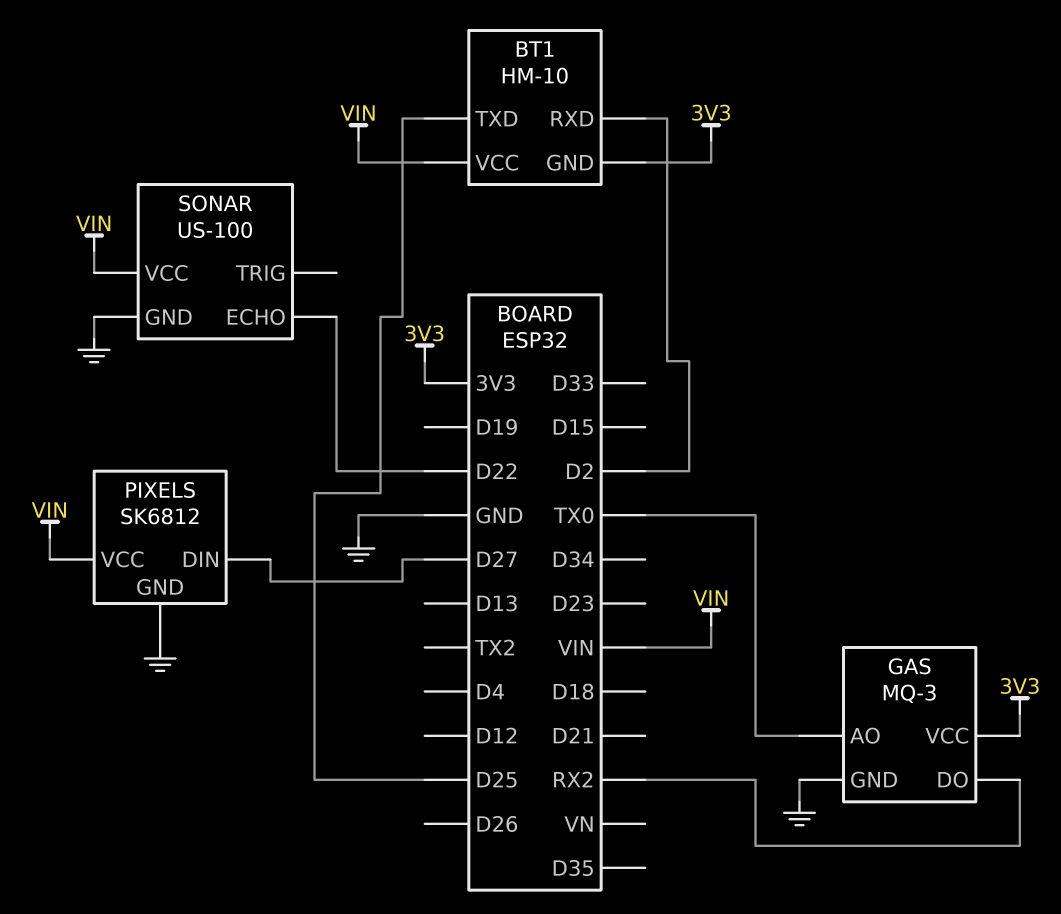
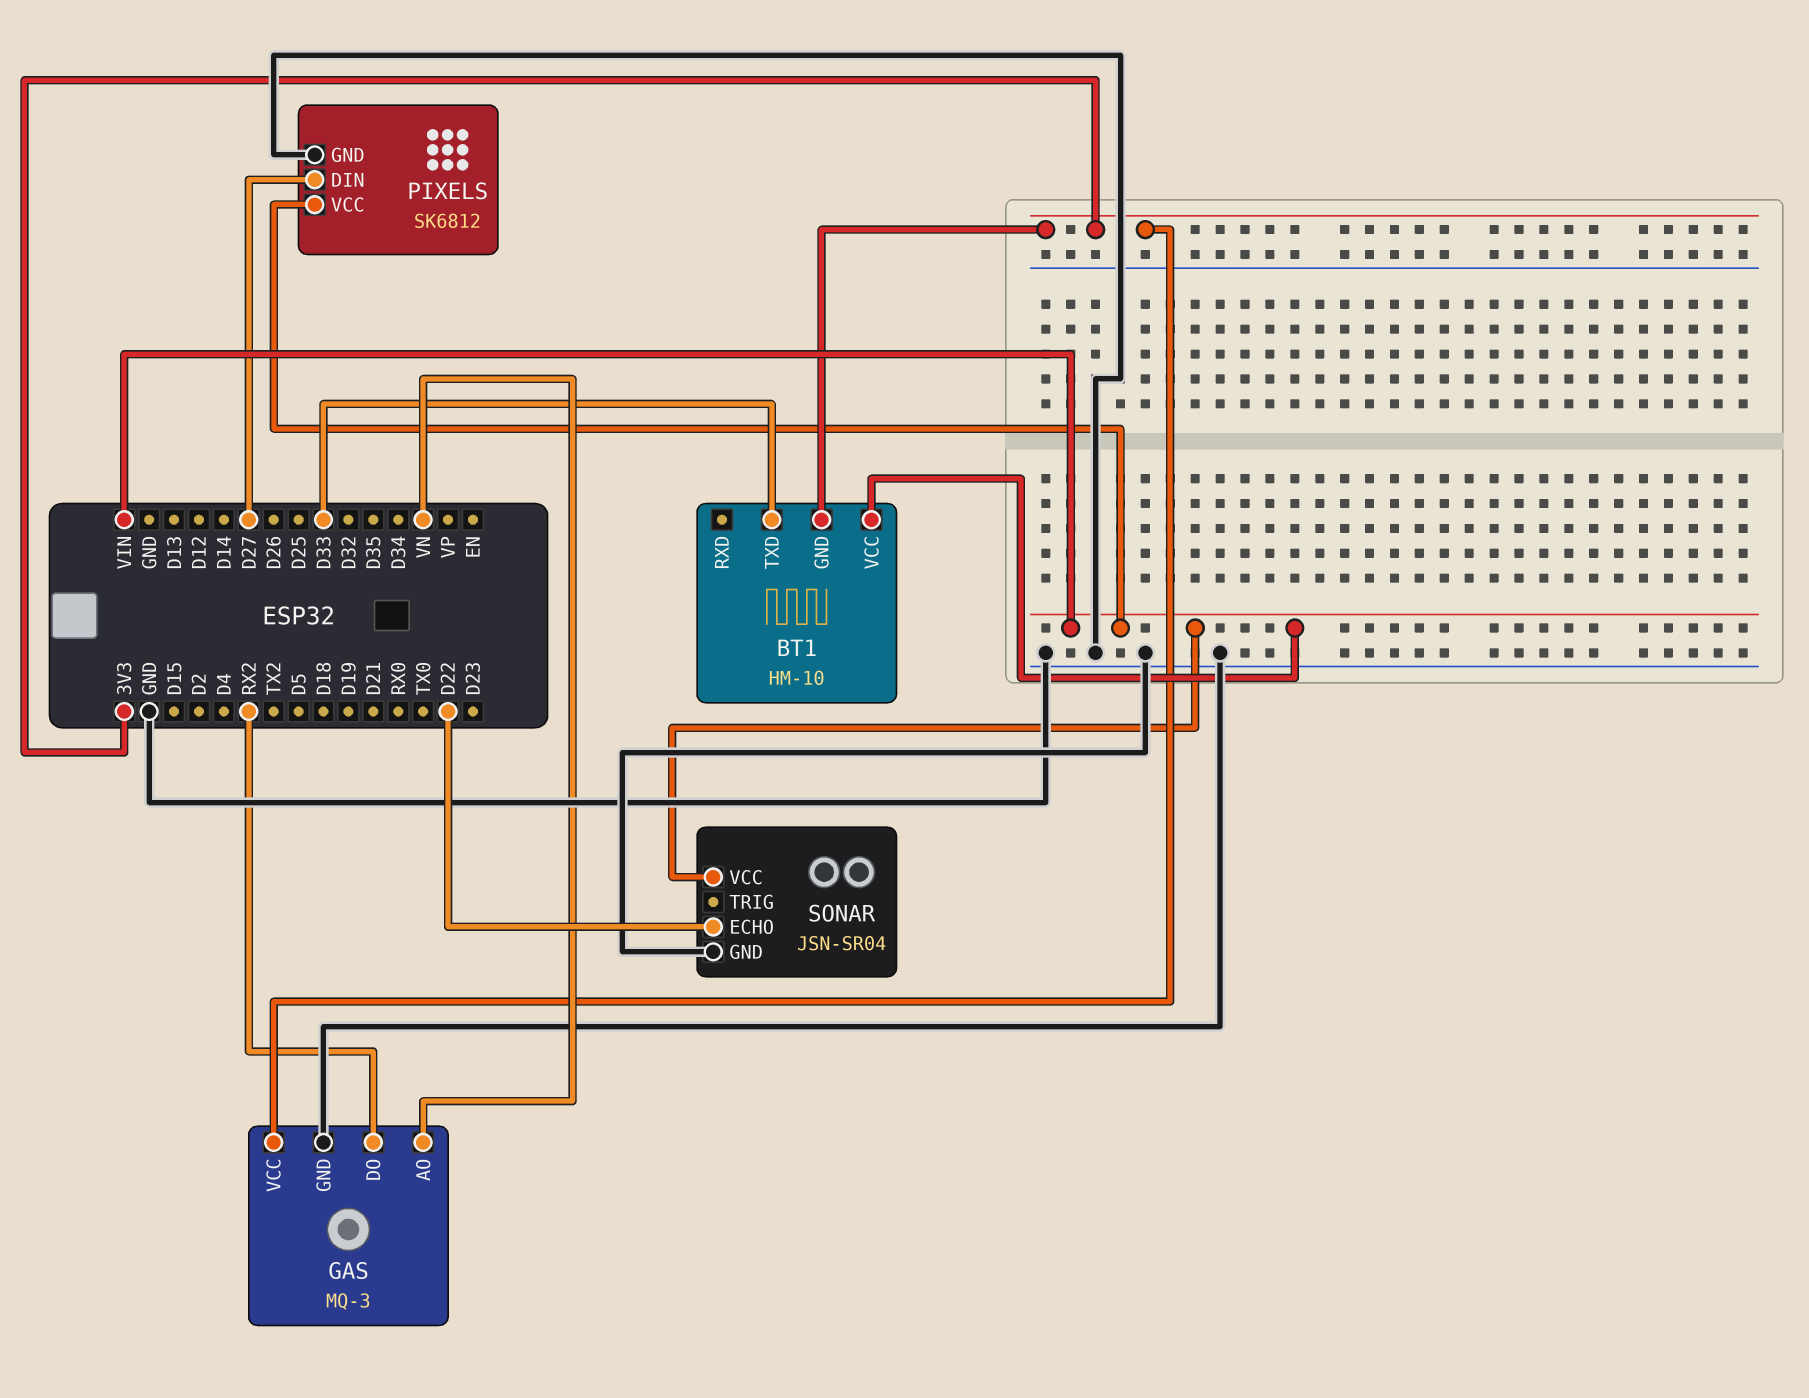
BT1 pin RXD: D2 -> none
BT1 pin TXD: D25 -> D33
GAS pin AO: TX0 -> VN
SONAR: US-100 -> JSN-SR04

